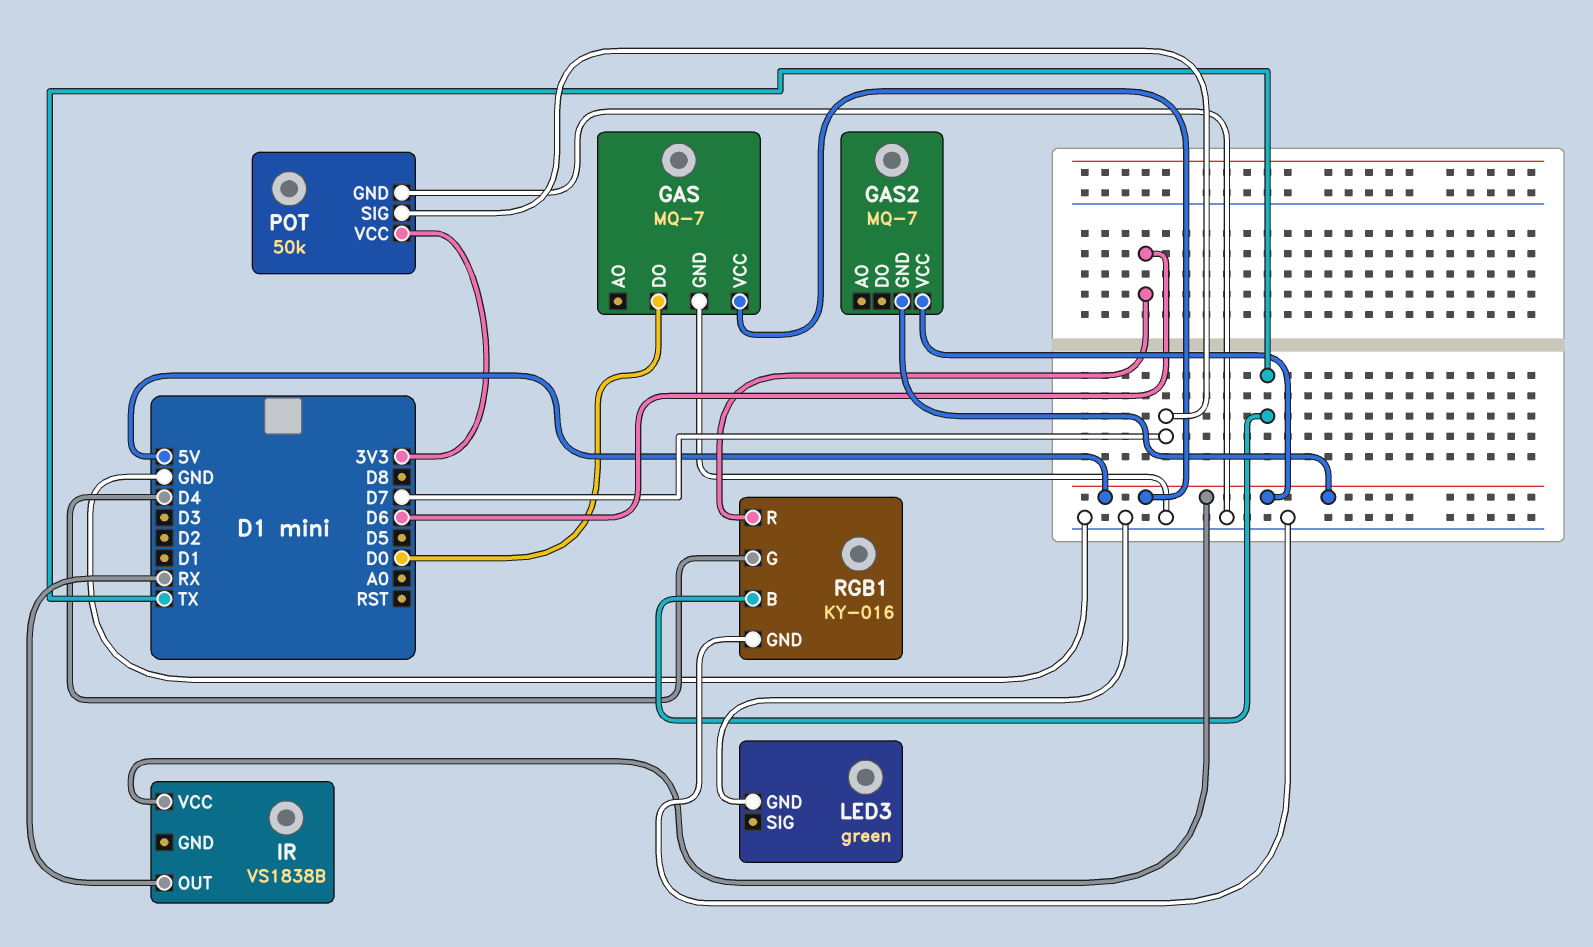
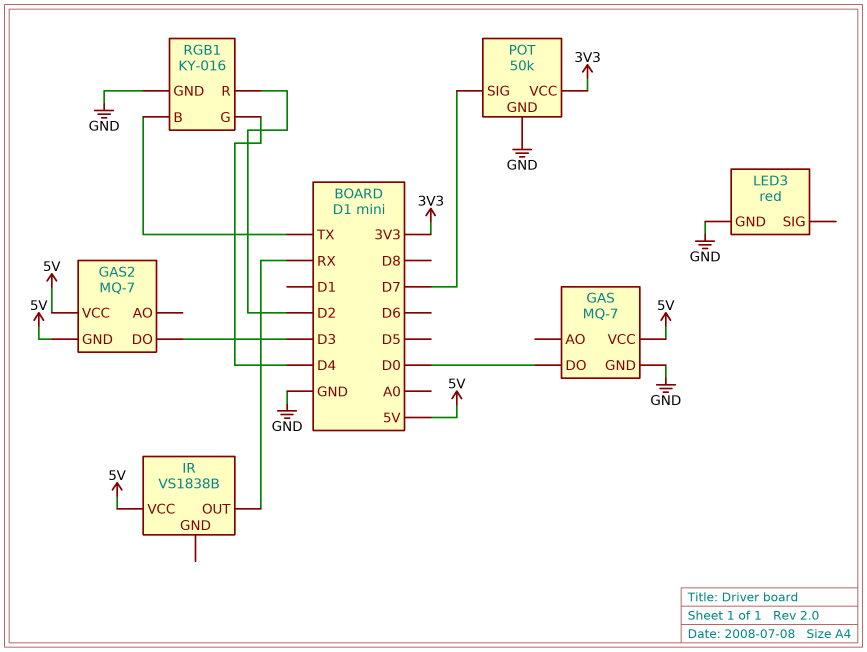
GAS2 pin DO: none -> D3
LED3: green -> red
RGB1 pin R: D6 -> D2

